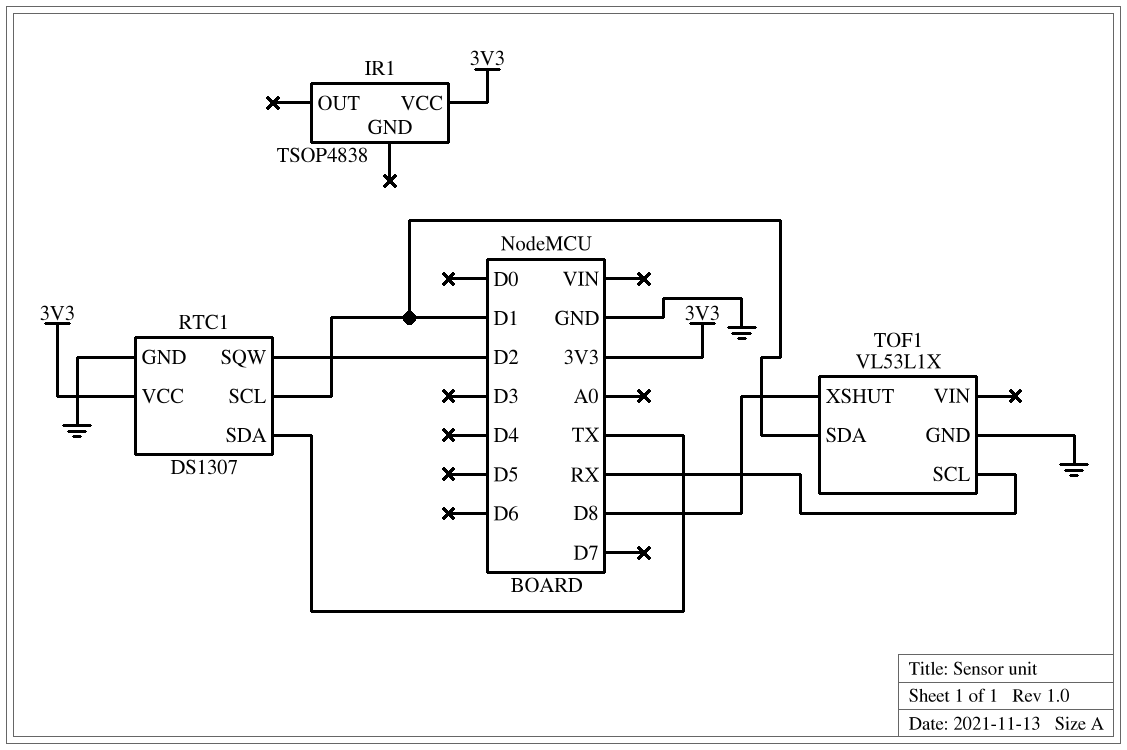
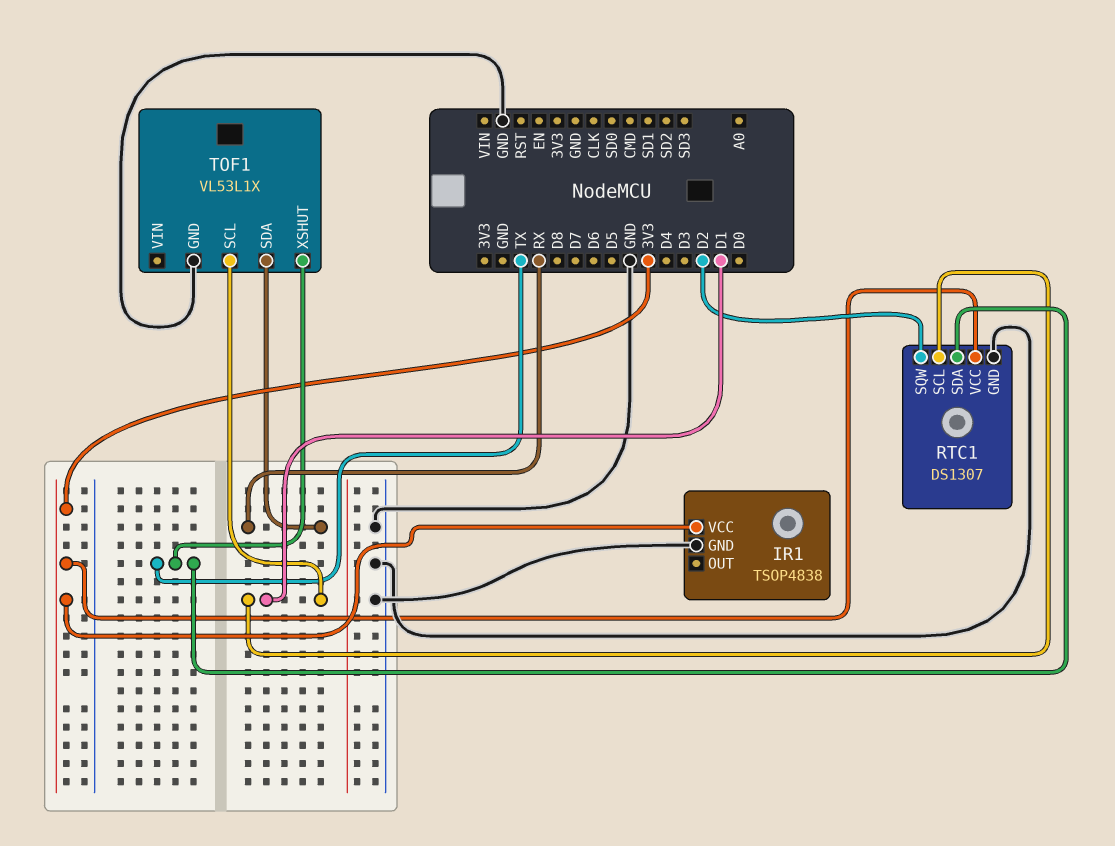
IR1 pin GND: none -> GND
TOF1 pin SCL: RX -> D1
TOF1 pin SDA: D1 -> RX
TOF1 pin XSHUT: D8 -> TX

